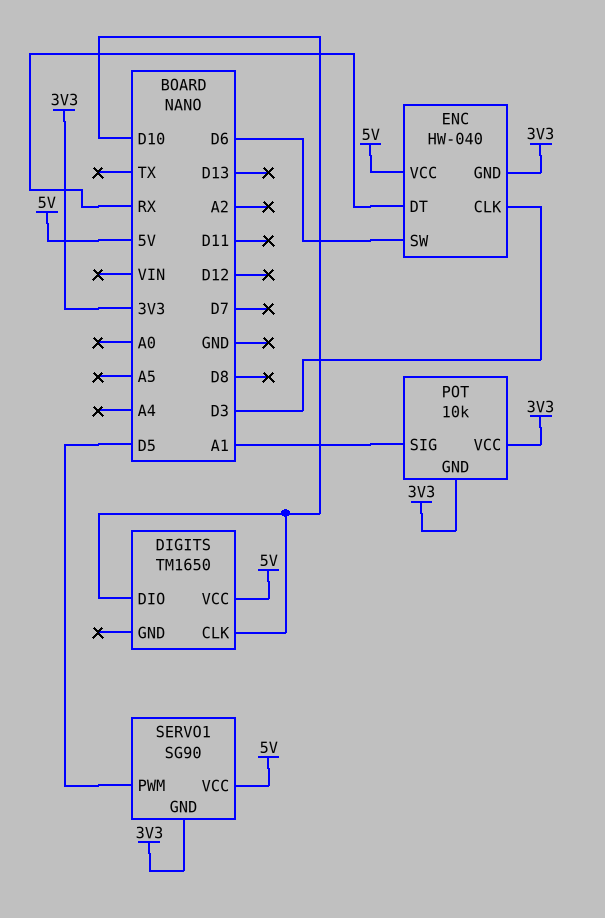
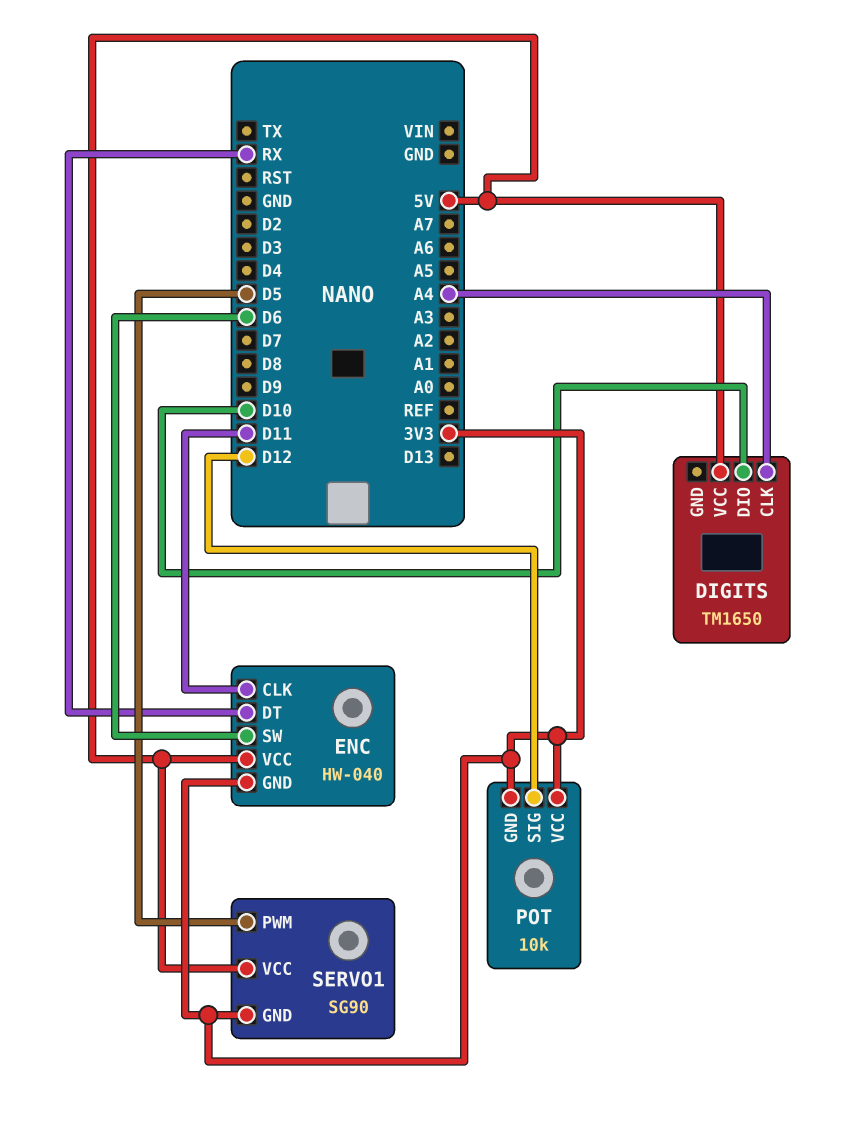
DIGITS pin CLK: D10 -> A4
ENC pin CLK: D3 -> D11
POT pin SIG: A1 -> D12

